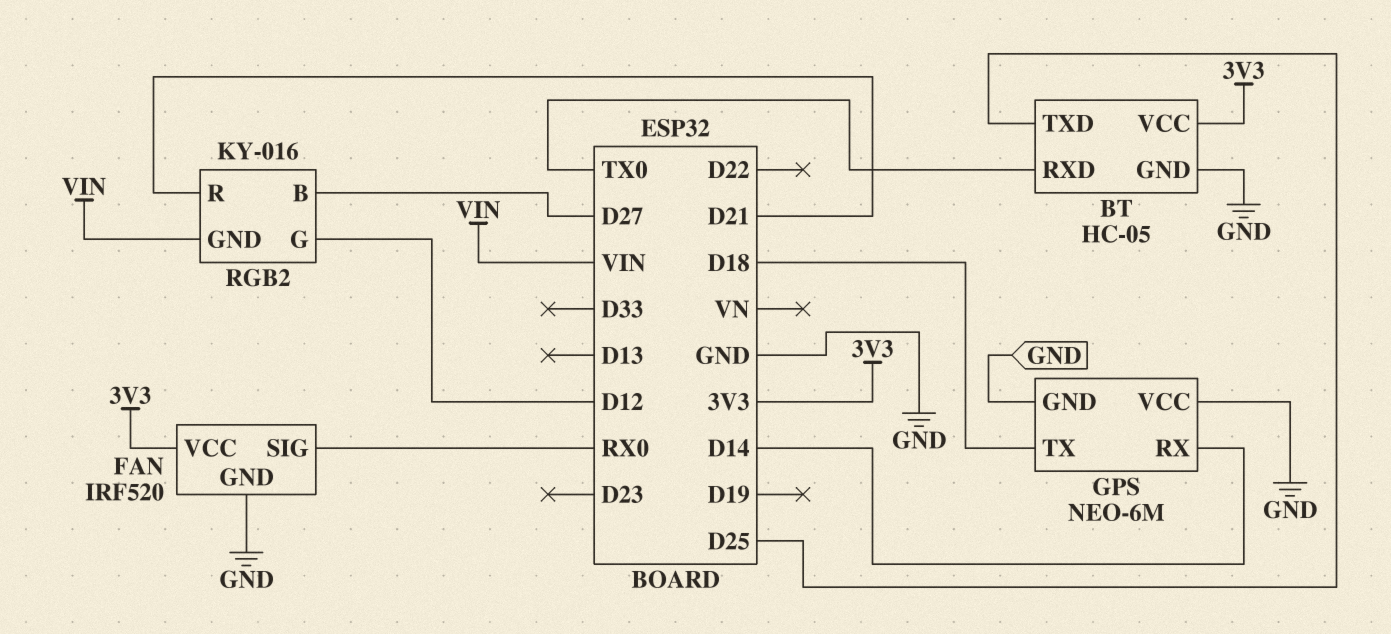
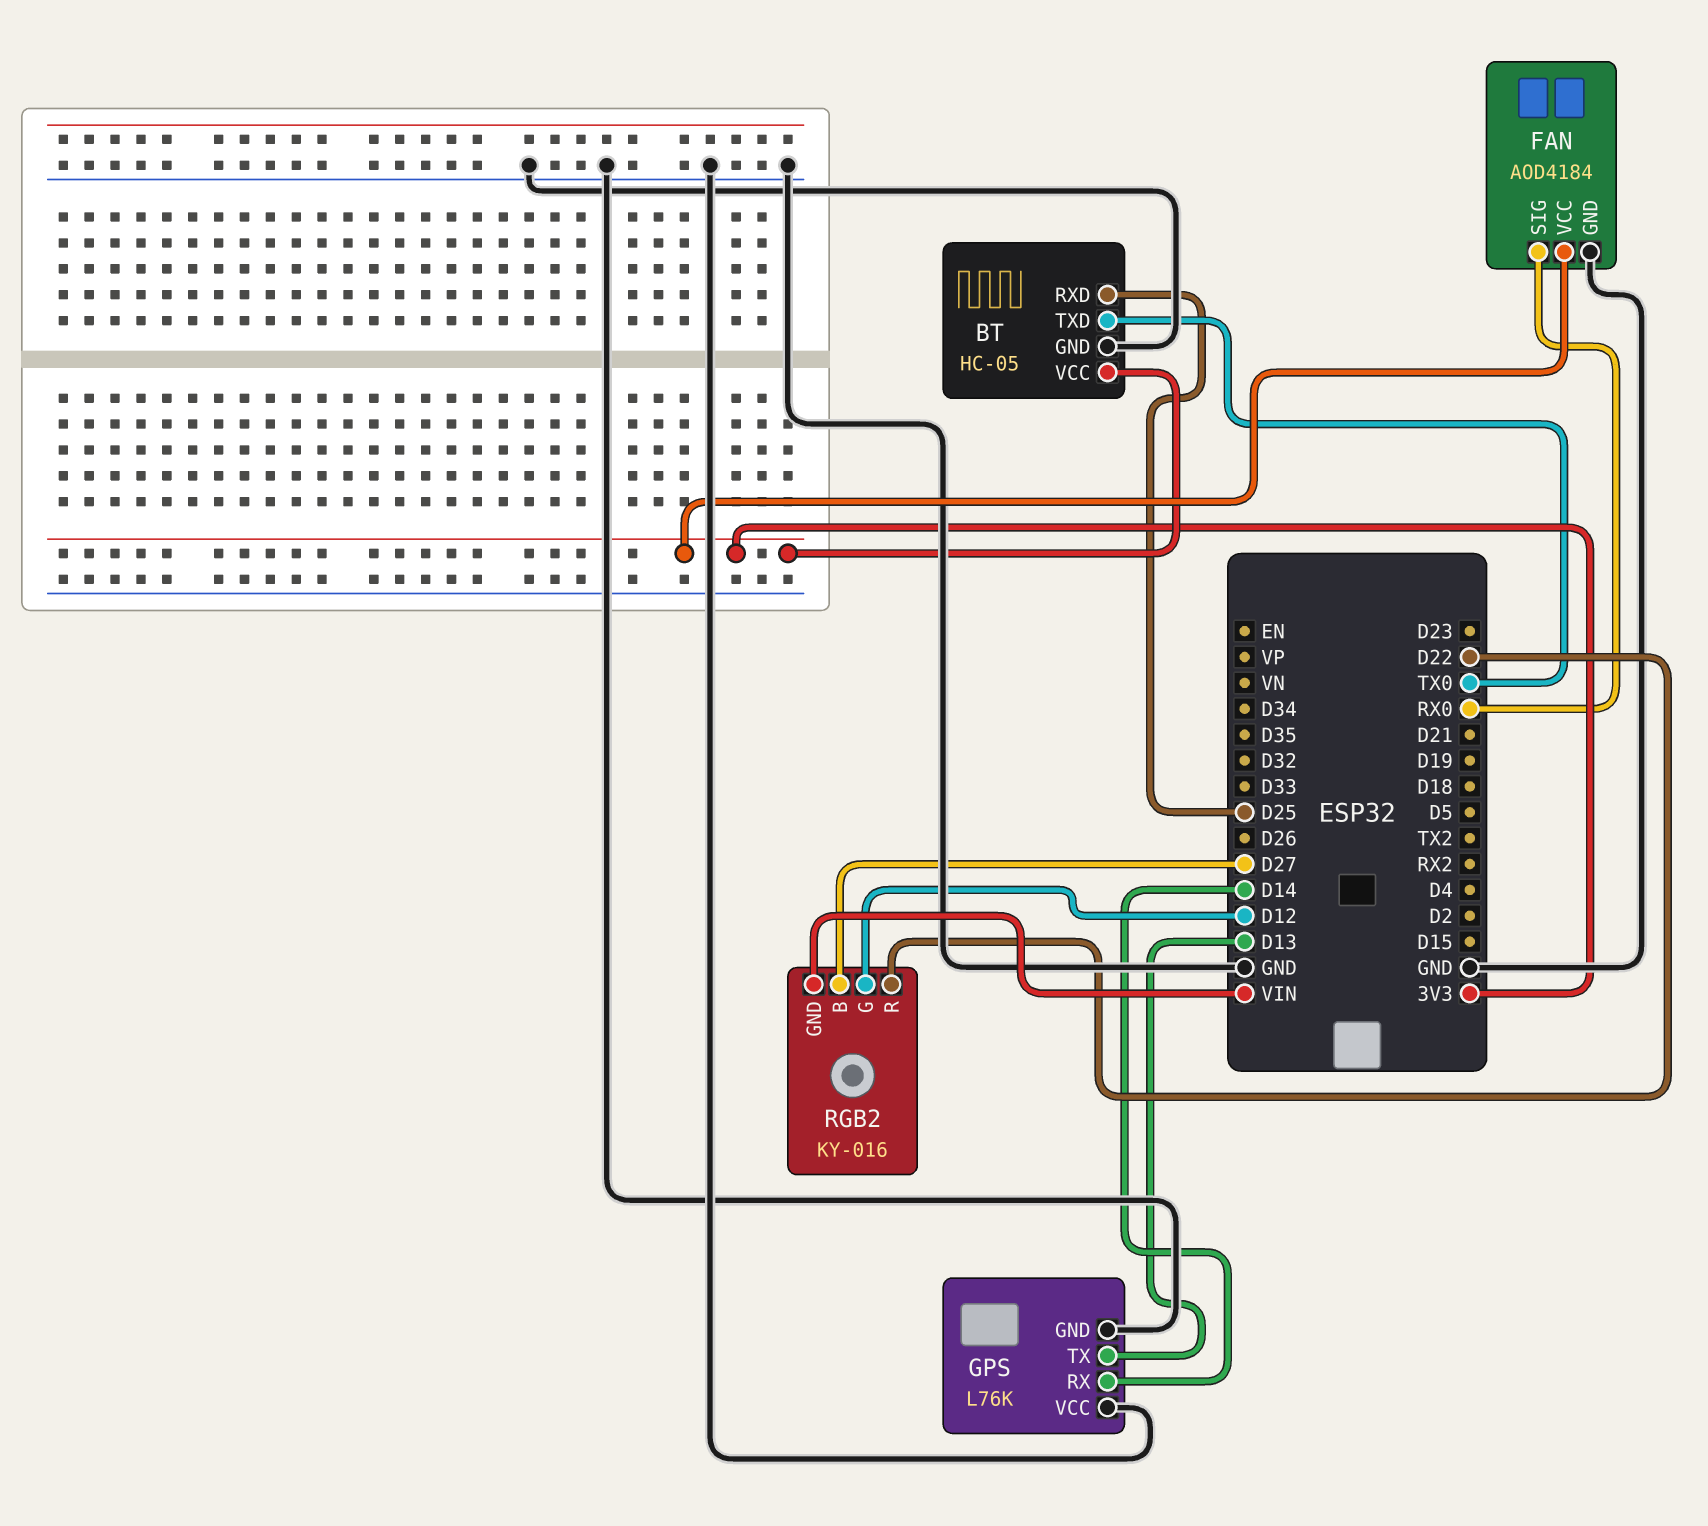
BT pin RXD: TX0 -> D25
BT pin TXD: D25 -> TX0
FAN: IRF520 -> AOD4184
GPS: NEO-6M -> L76K
GPS pin TX: D18 -> D13
RGB2 pin R: D21 -> D22

